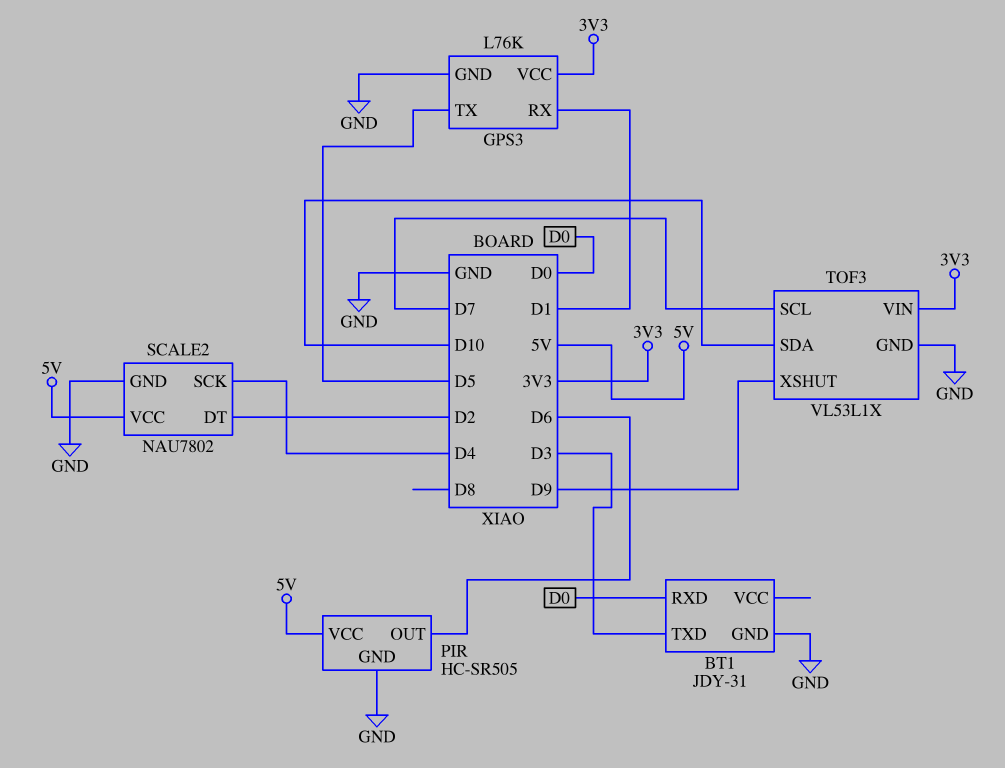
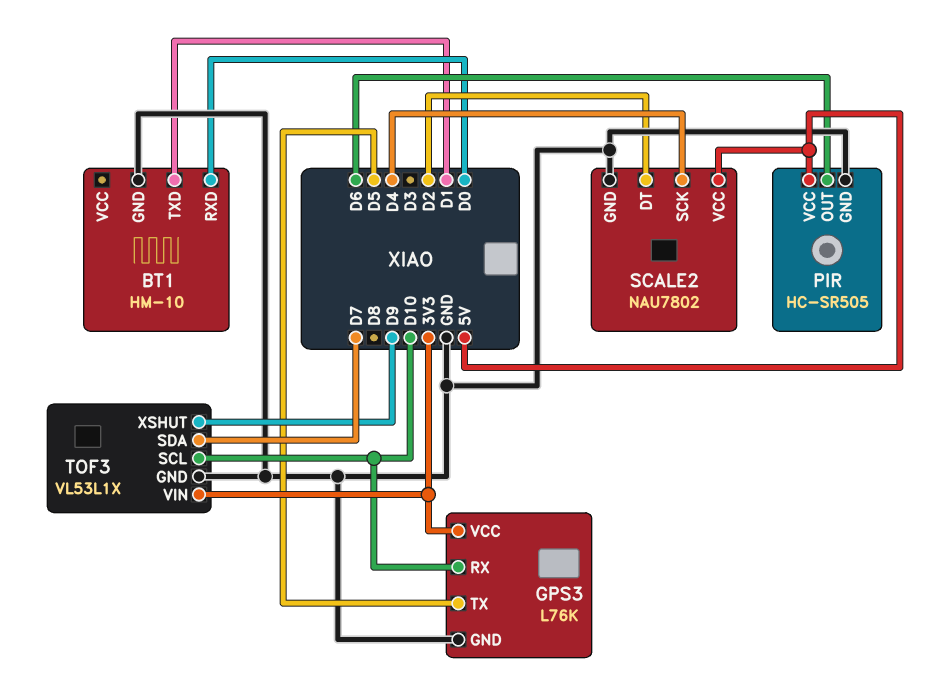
BT1: JDY-31 -> HM-10
BT1 pin TXD: D3 -> D1
GPS3 pin RX: D1 -> D10
TOF3 pin SCL: D7 -> D10
TOF3 pin SDA: D10 -> D7

